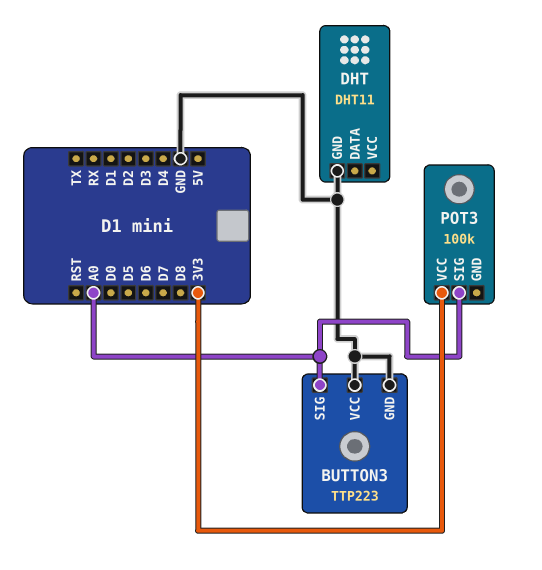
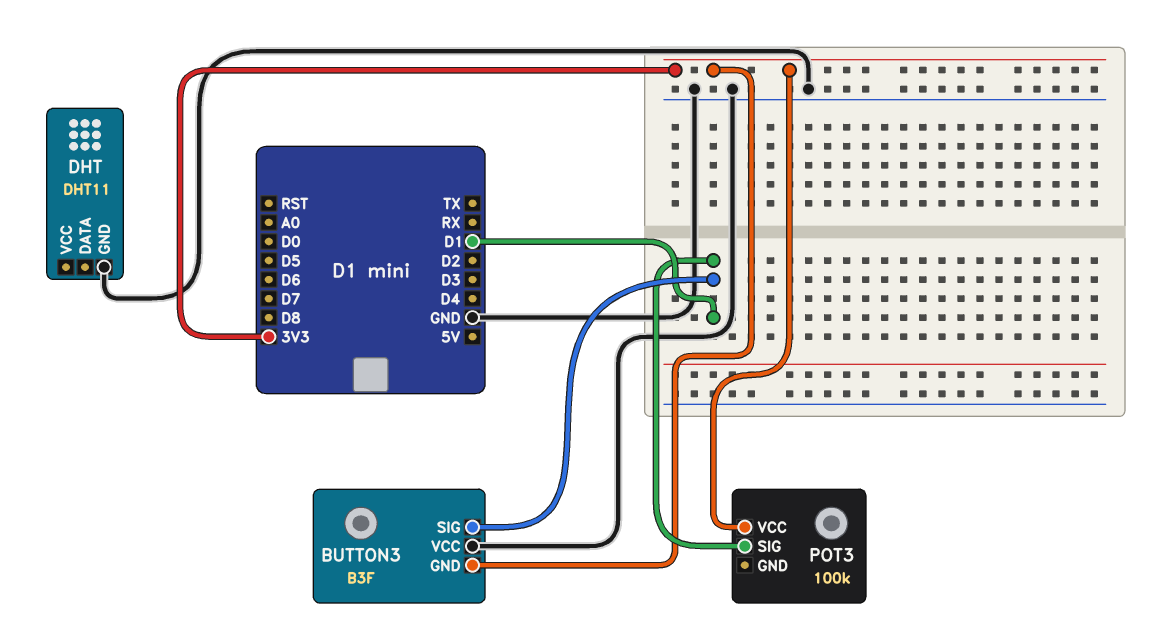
BUTTON3: TTP223 -> B3F
BUTTON3 pin GND: GND -> 3V3
BUTTON3 pin SIG: A0 -> D1
POT3 pin SIG: A0 -> D1

